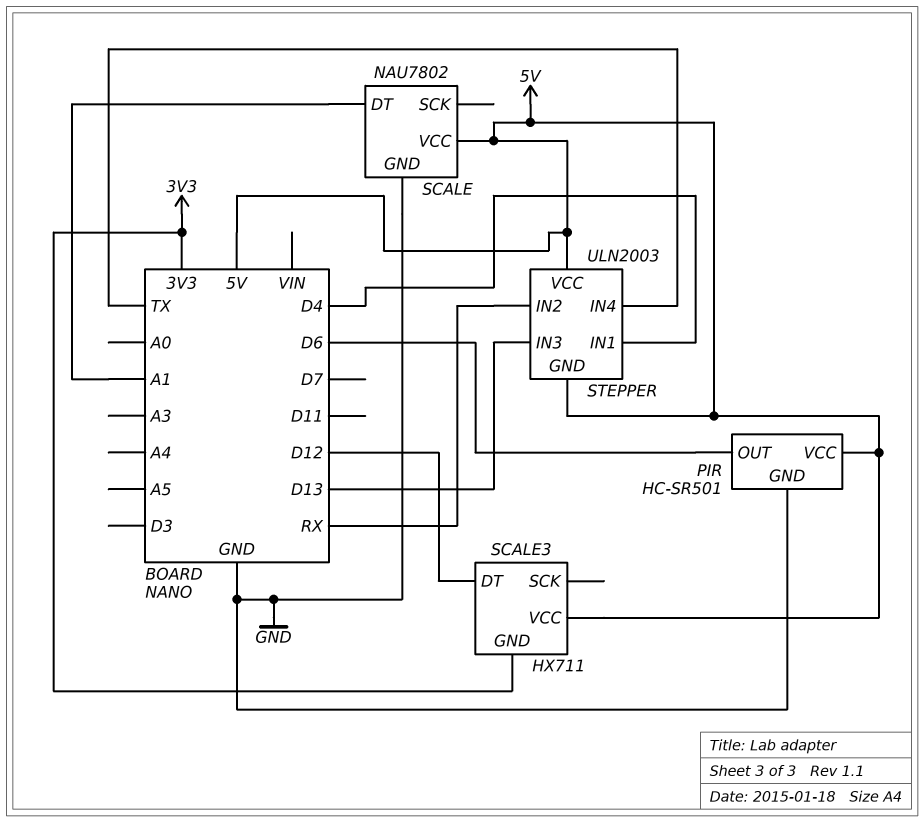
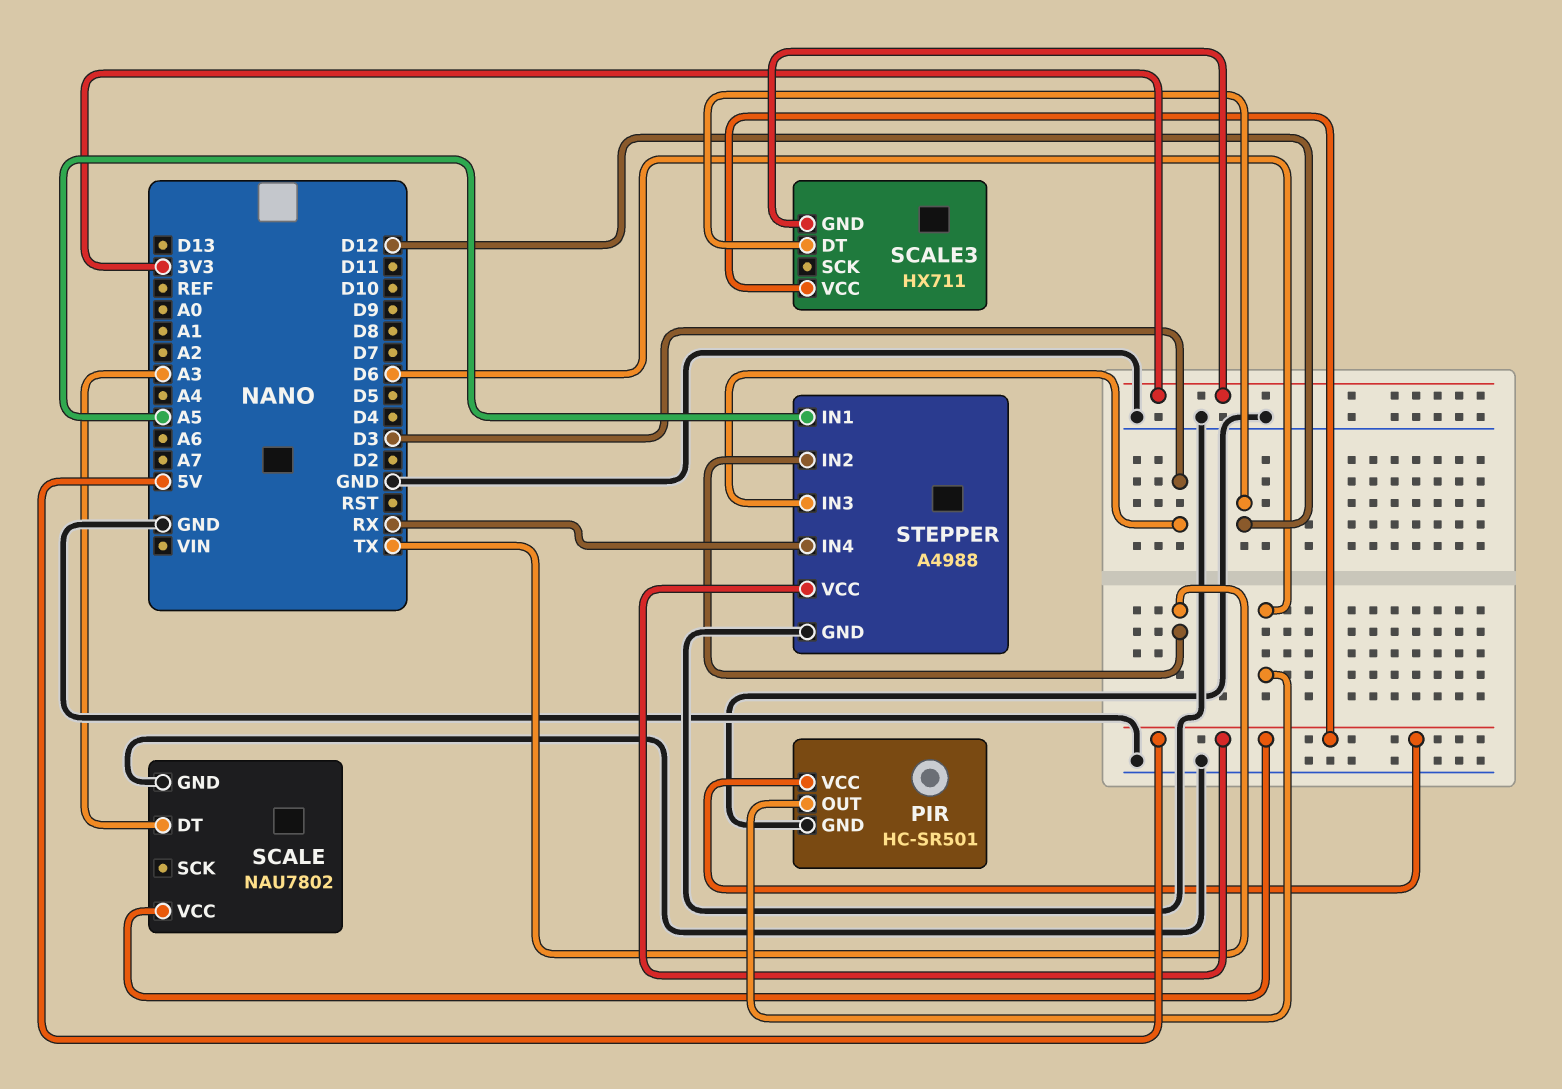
SCALE pin DT: A1 -> A3
STEPPER: ULN2003 -> A4988
STEPPER pin GND: 5V -> GND
STEPPER pin IN1: D4 -> A5
STEPPER pin IN2: RX -> TX
STEPPER pin IN3: D13 -> D3
STEPPER pin IN4: TX -> RX

